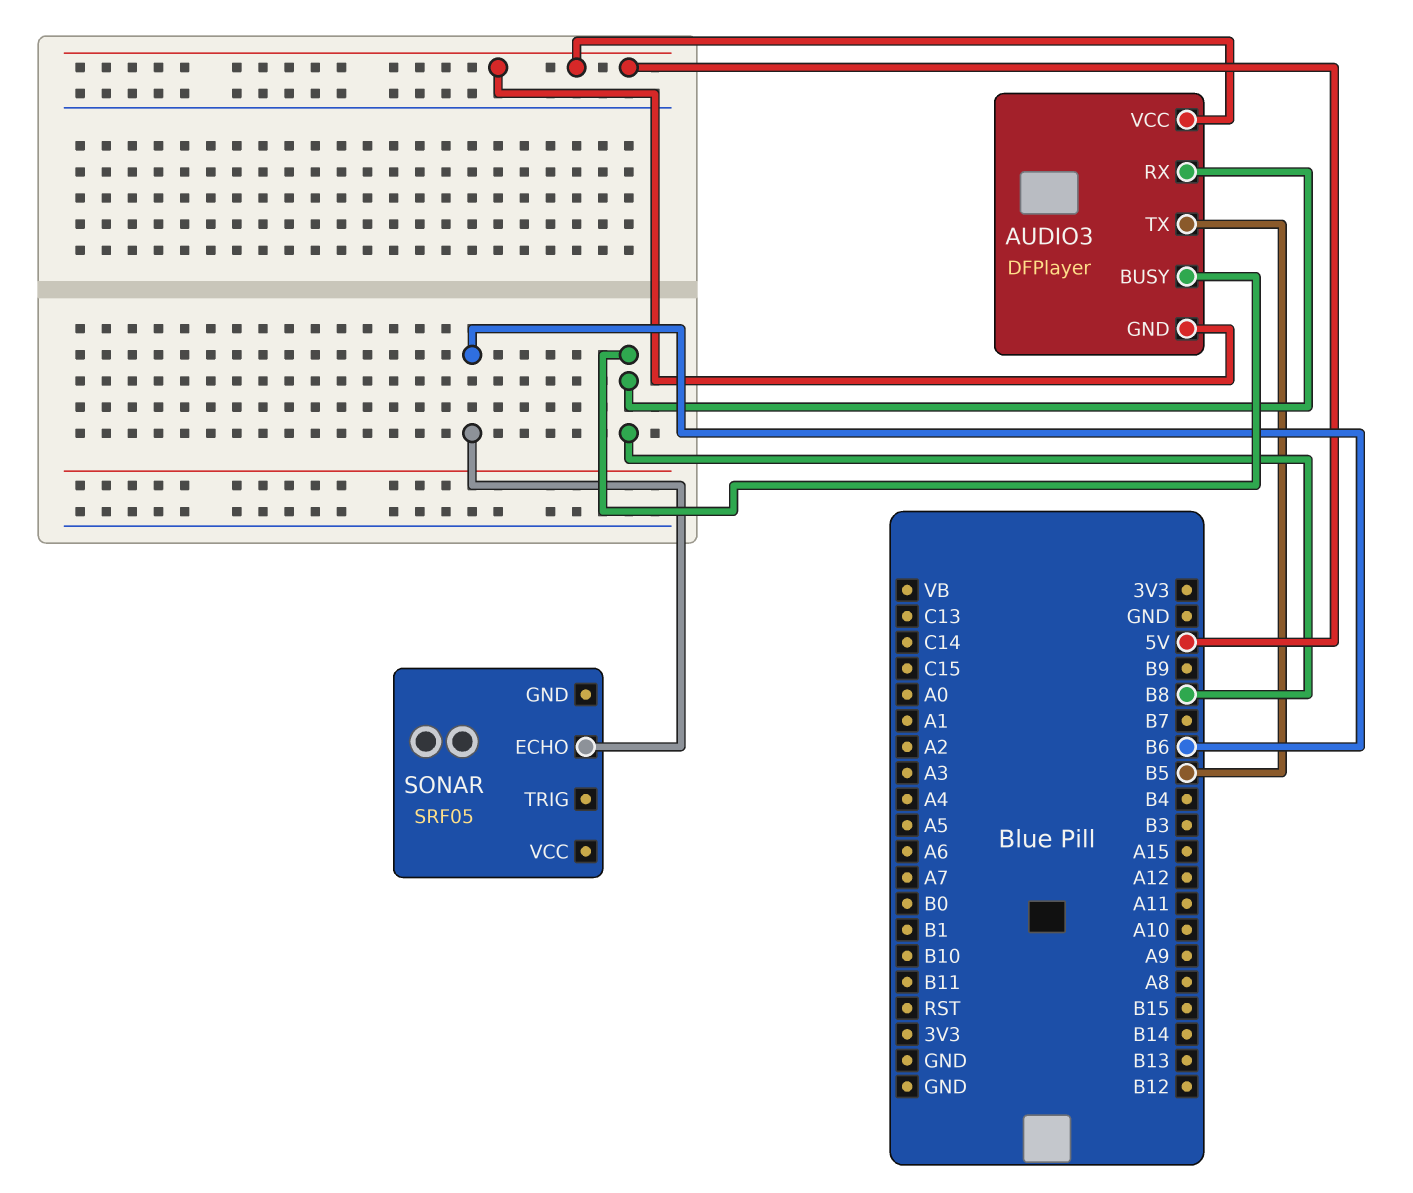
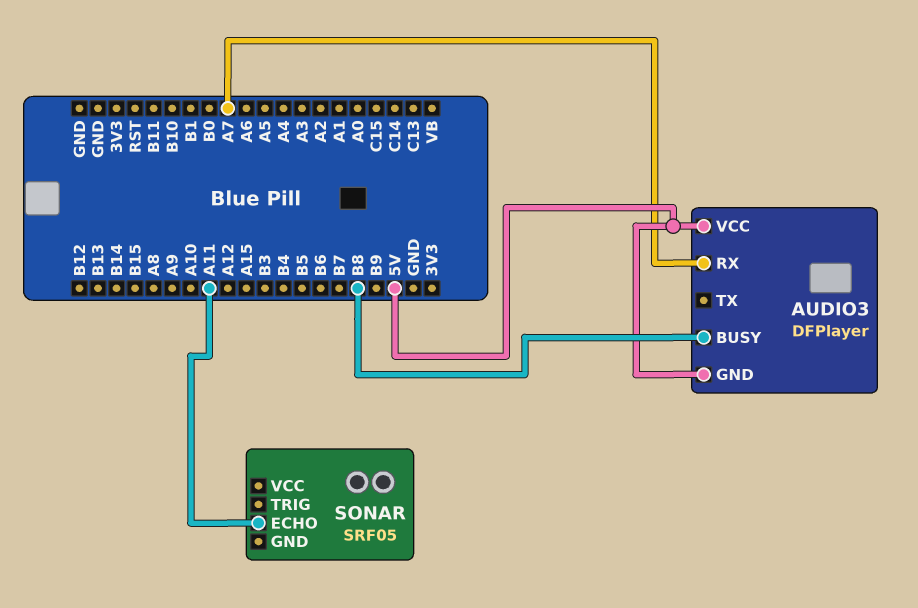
AUDIO3 pin RX: B8 -> A7
AUDIO3 pin TX: B5 -> none
SONAR pin ECHO: B6 -> A11

